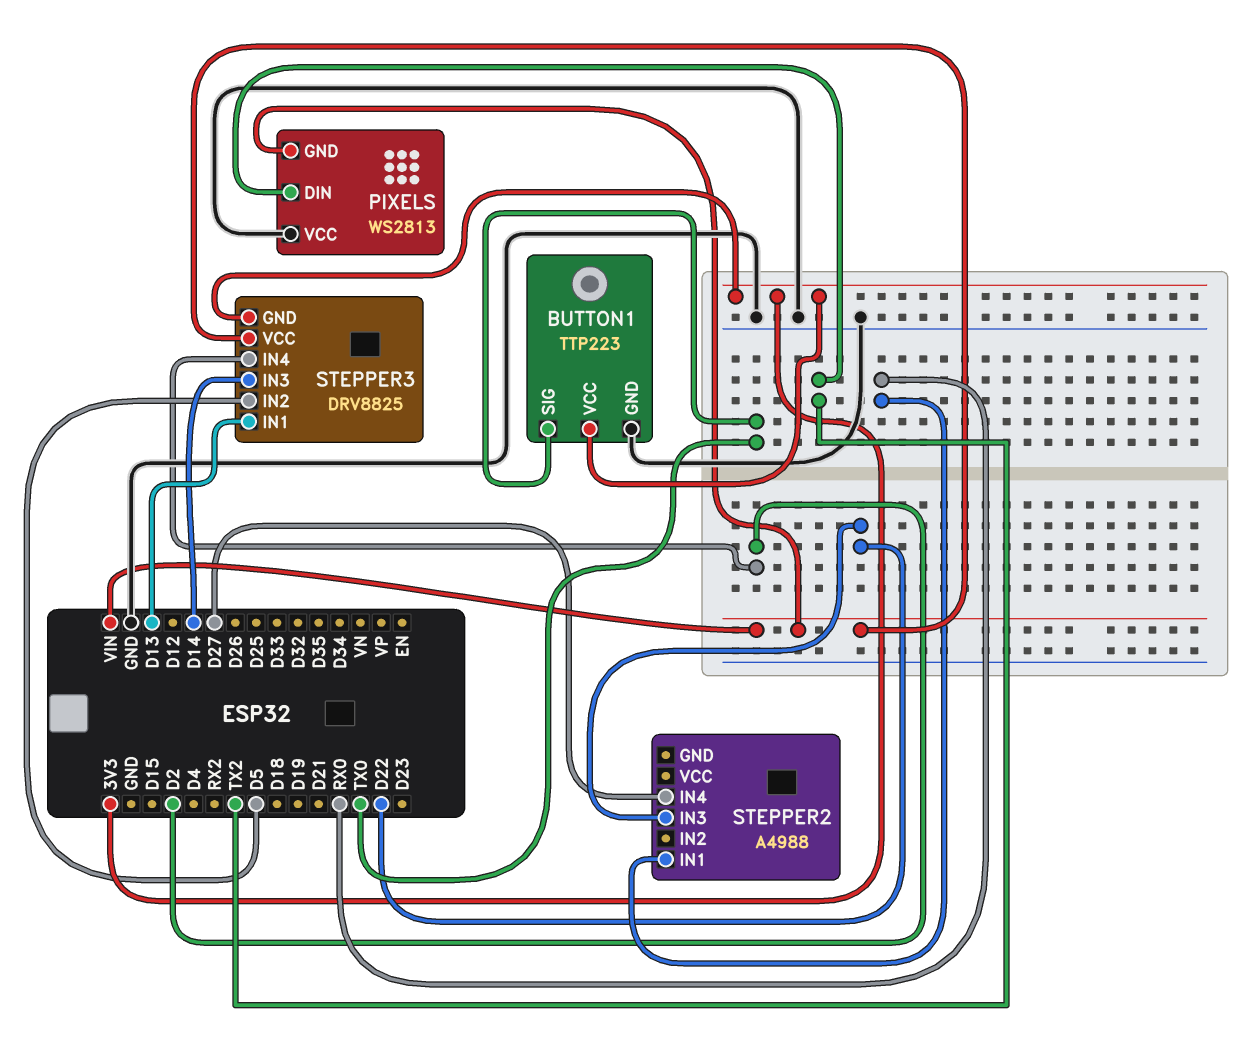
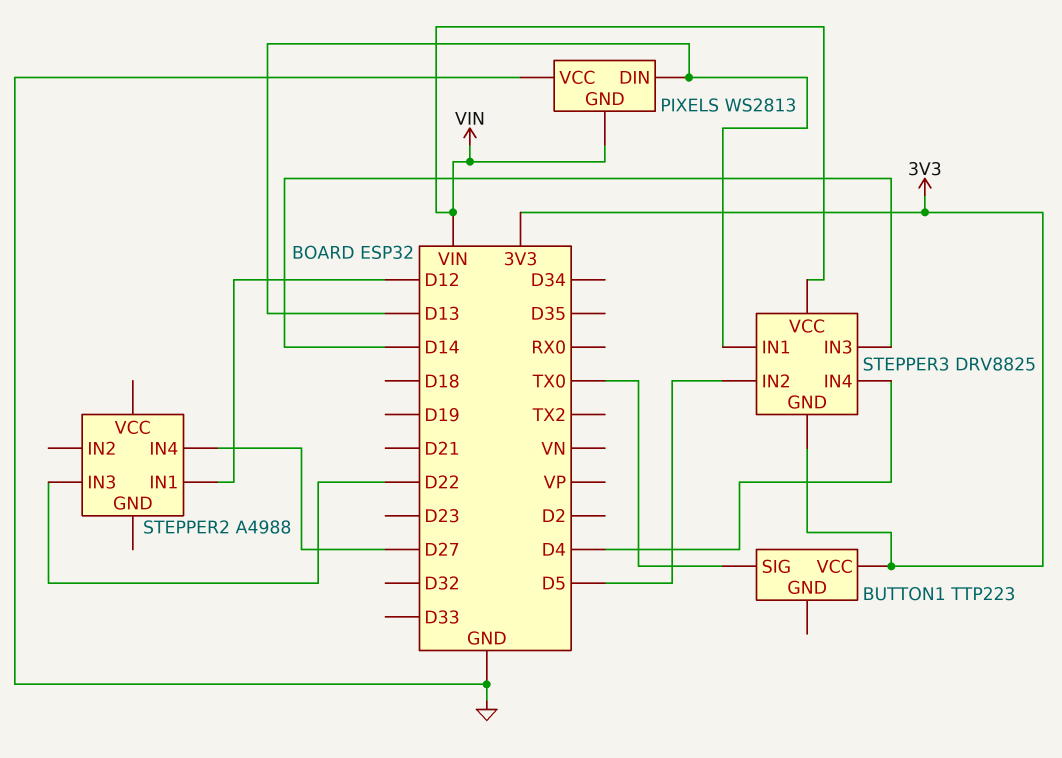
BUTTON1 pin GND: GND -> none
PIXELS pin DIN: TX2 -> D13
STEPPER2 pin IN1: RX0 -> D12
STEPPER3 pin IN4: D2 -> D4

